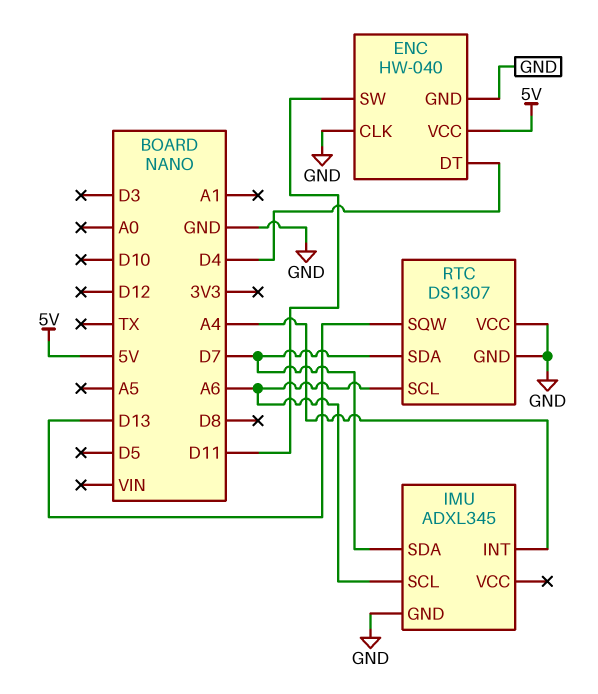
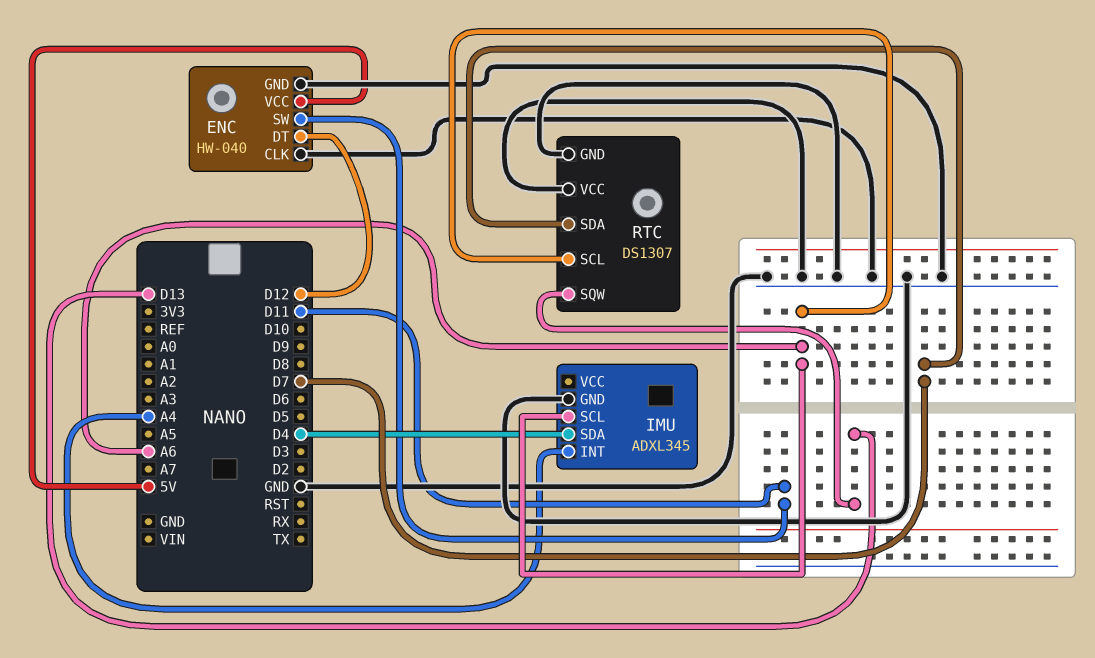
ENC pin DT: D4 -> D12
IMU pin SDA: D7 -> D4

